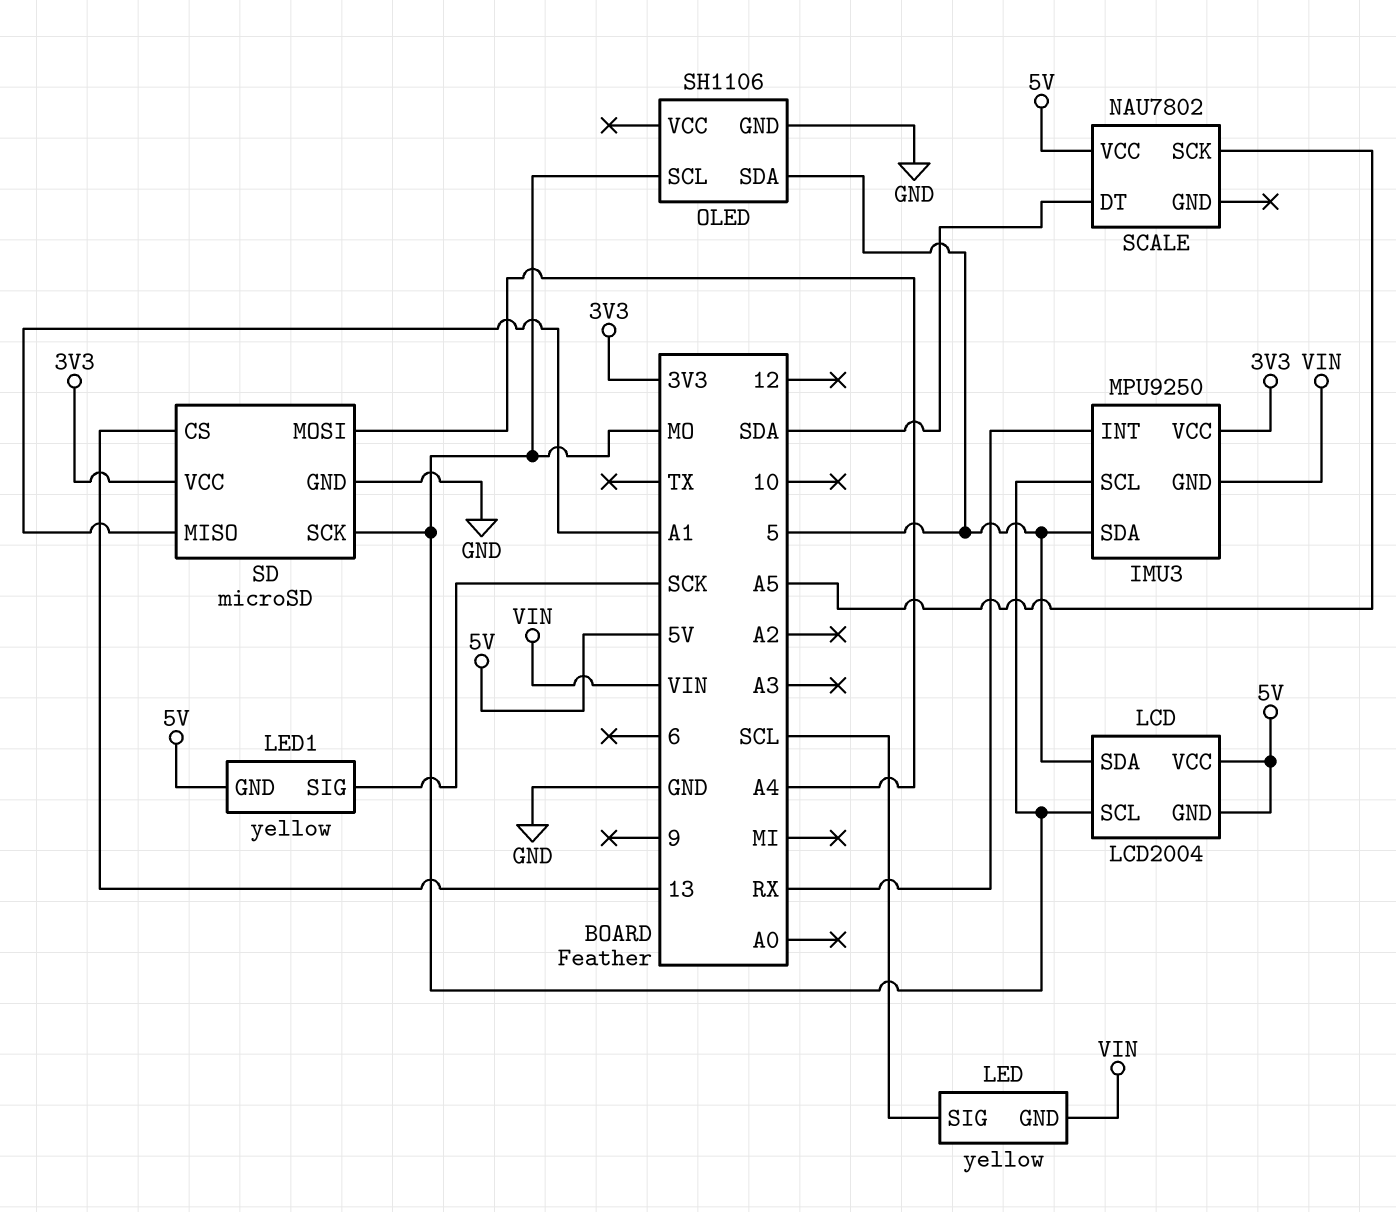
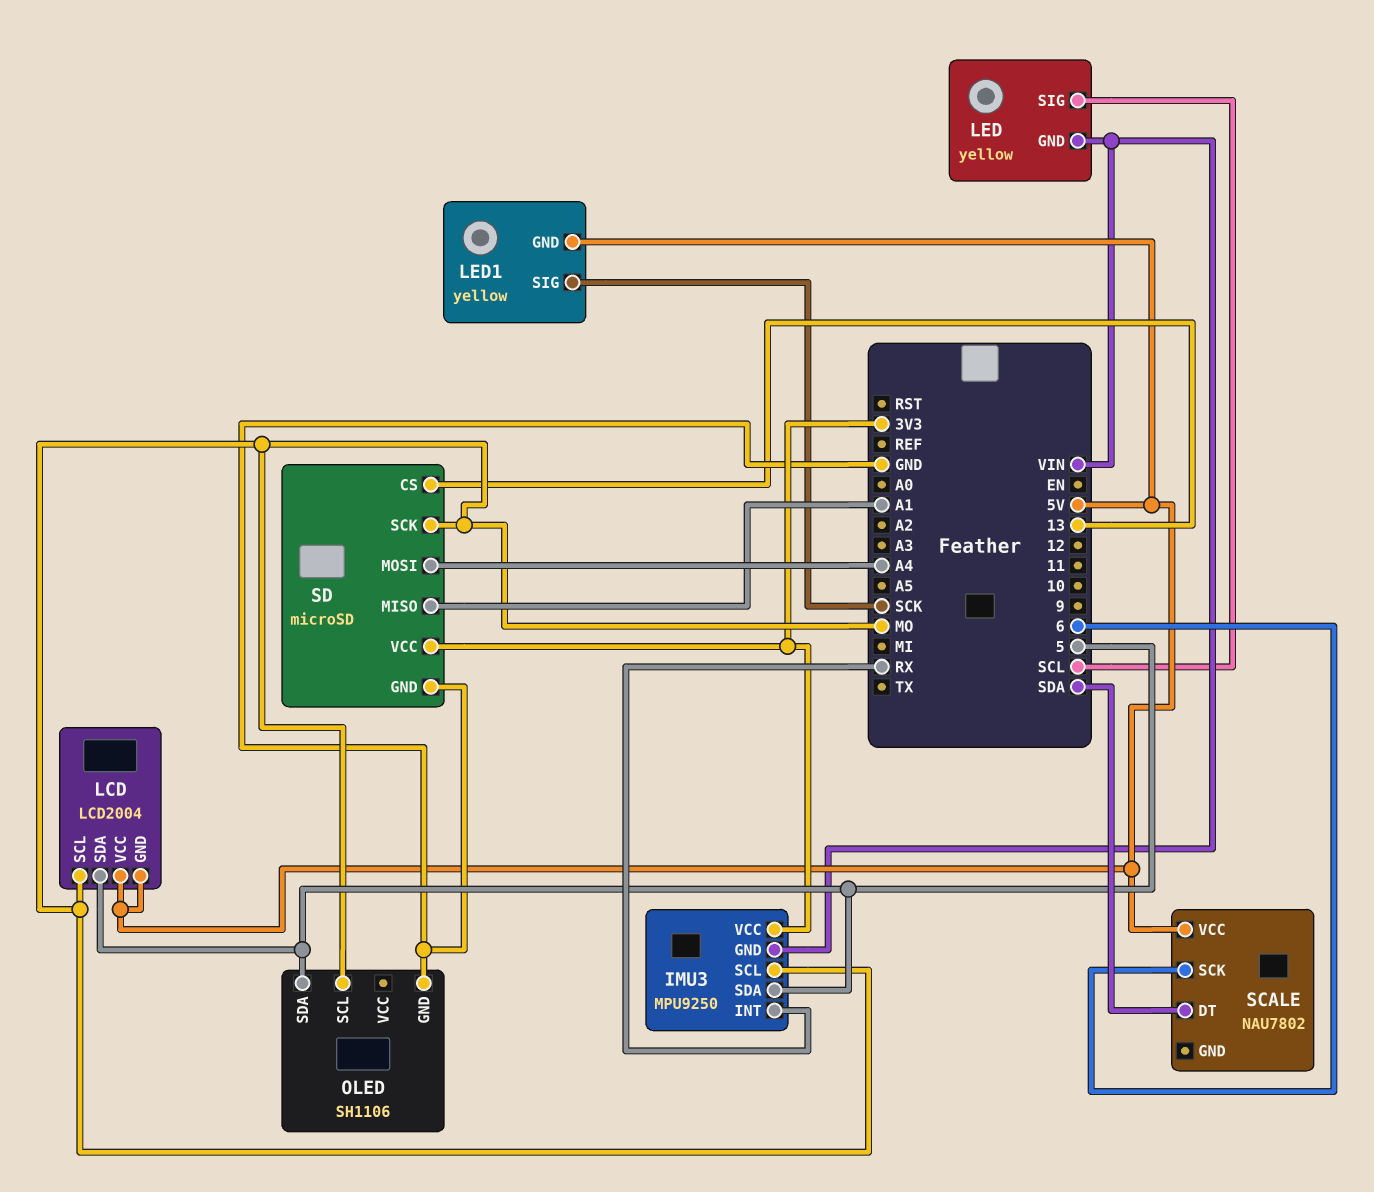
SCALE pin SCK: A5 -> 6

